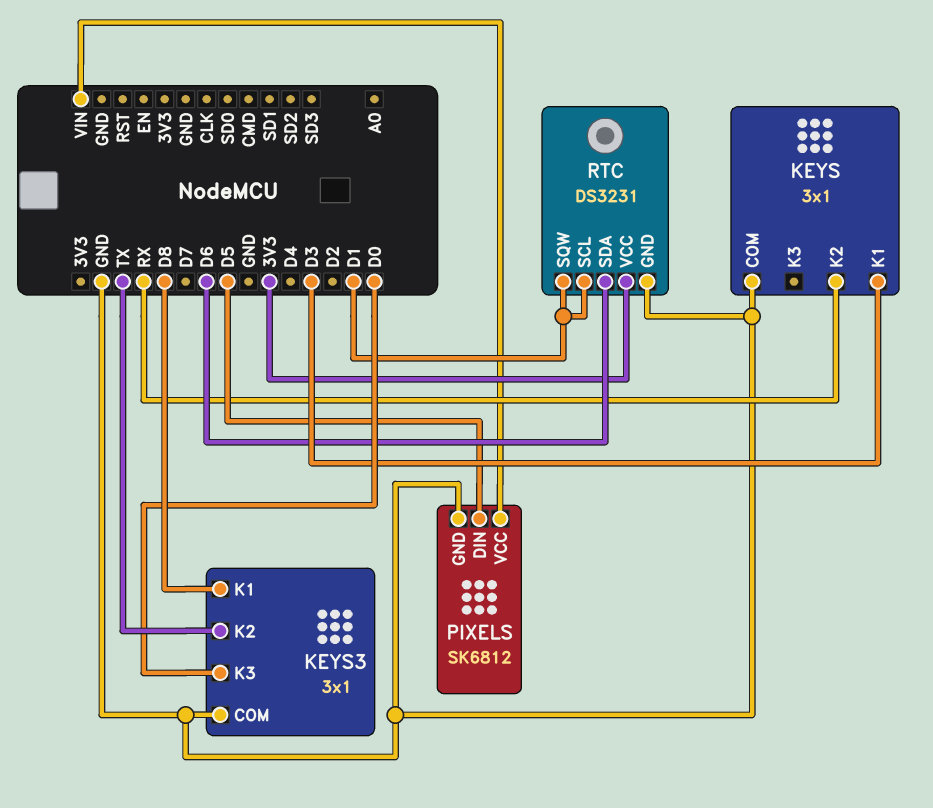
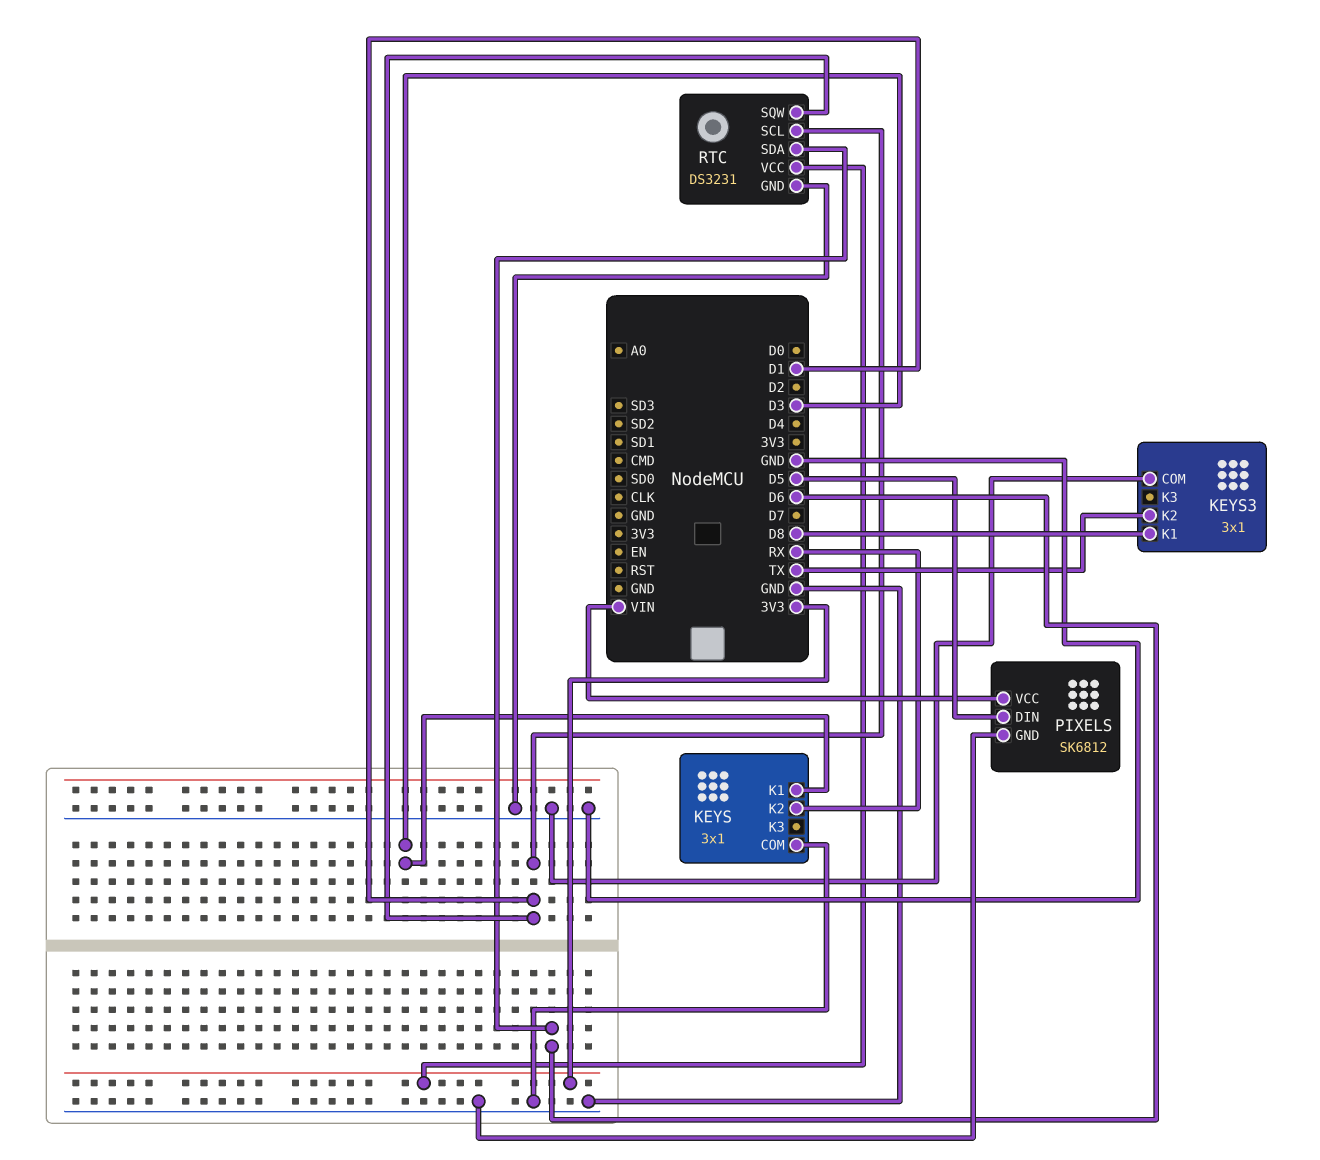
KEYS3 pin K3: D0 -> none

